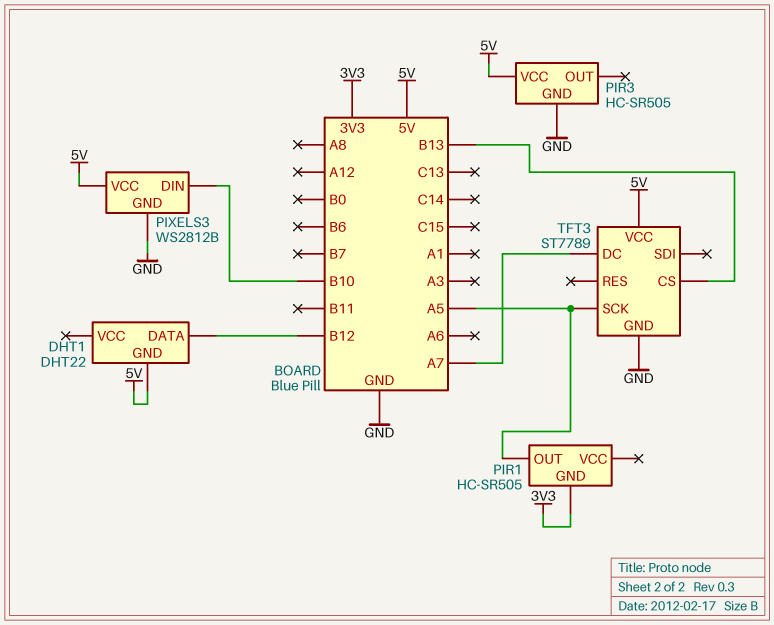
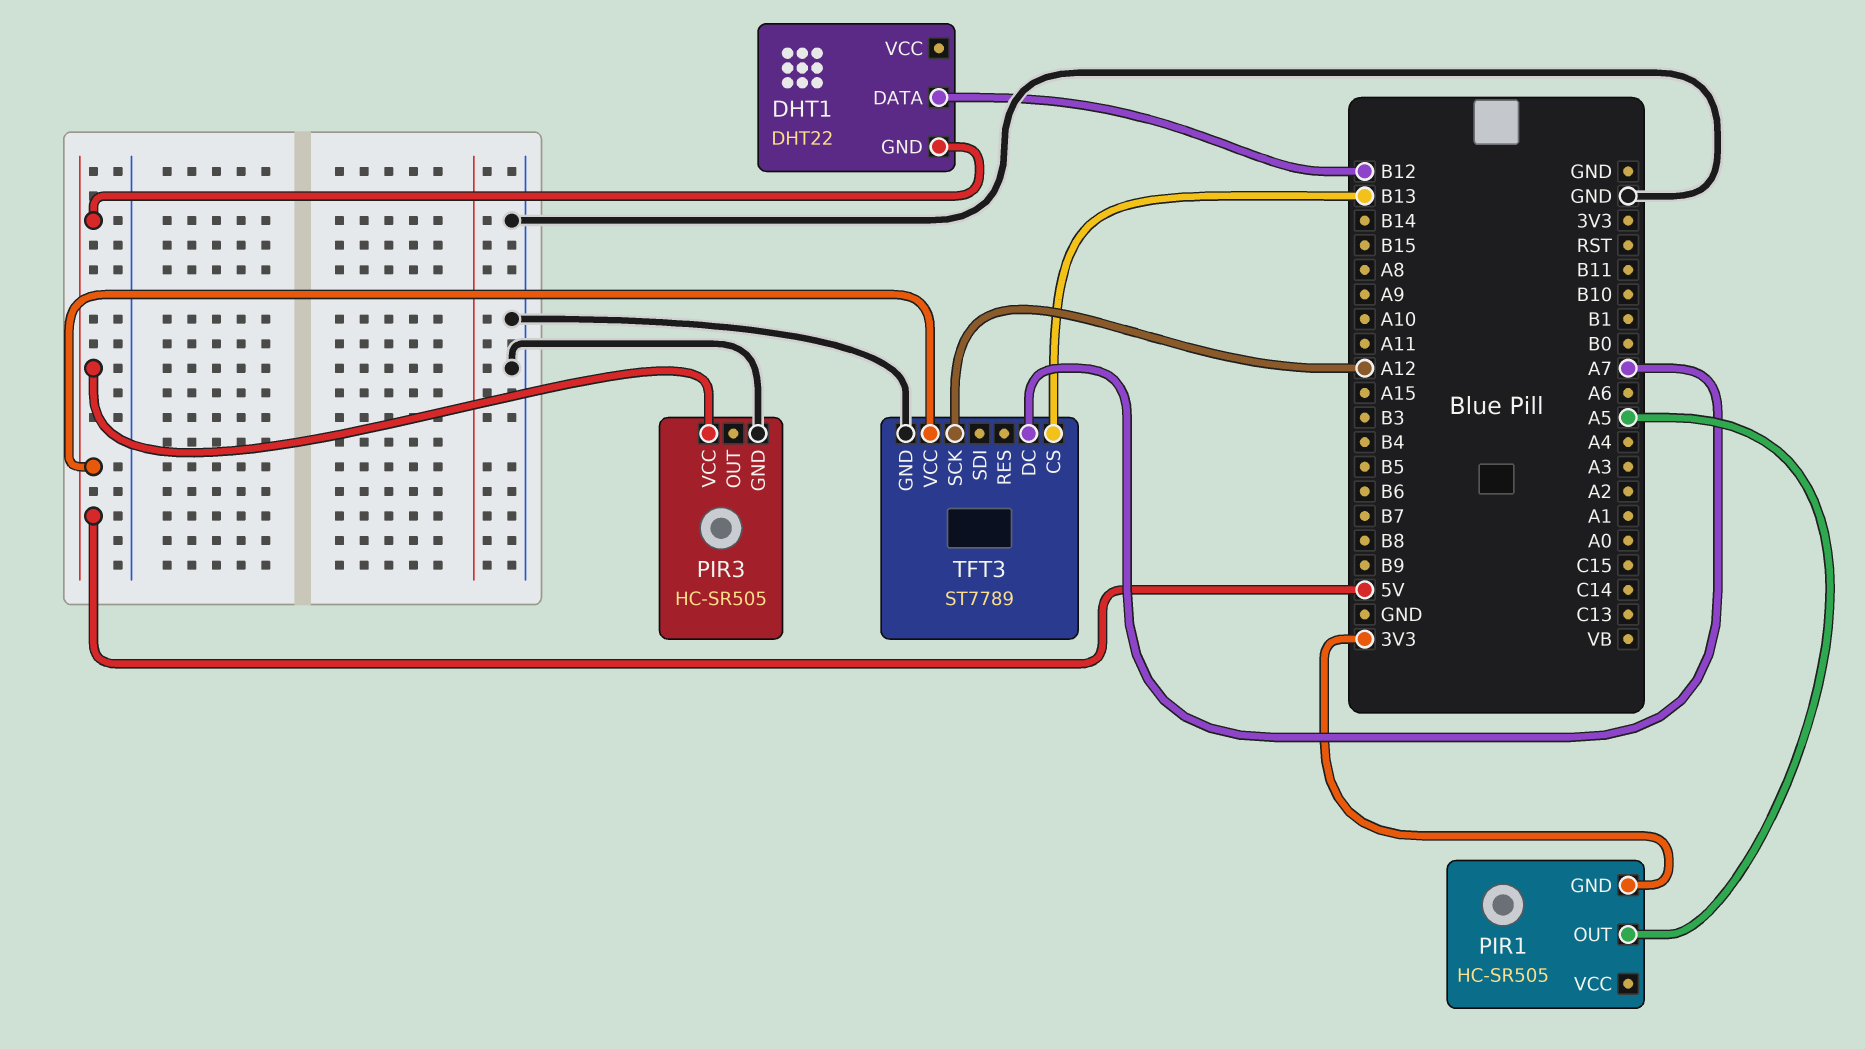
PIXELS3: WS2812B -> none
PIXELS3 pin DIN: B10 -> none
PIXELS3 pin GND: GND -> none
PIXELS3 pin VCC: 5V -> none
TFT3 pin SCK: A5 -> A12

